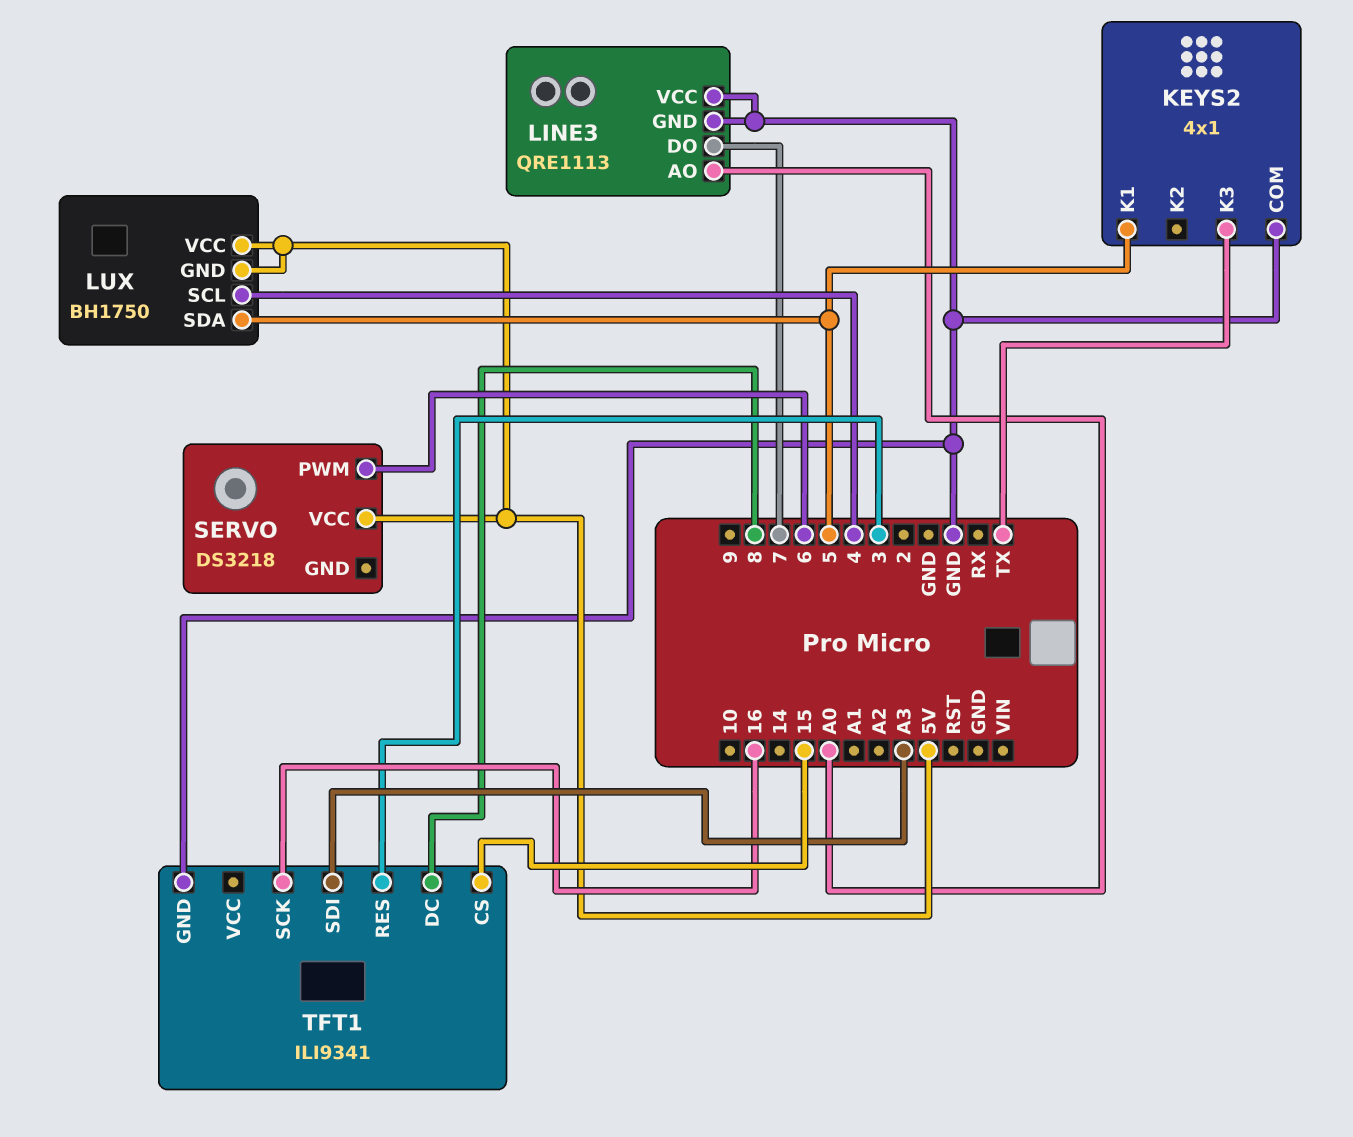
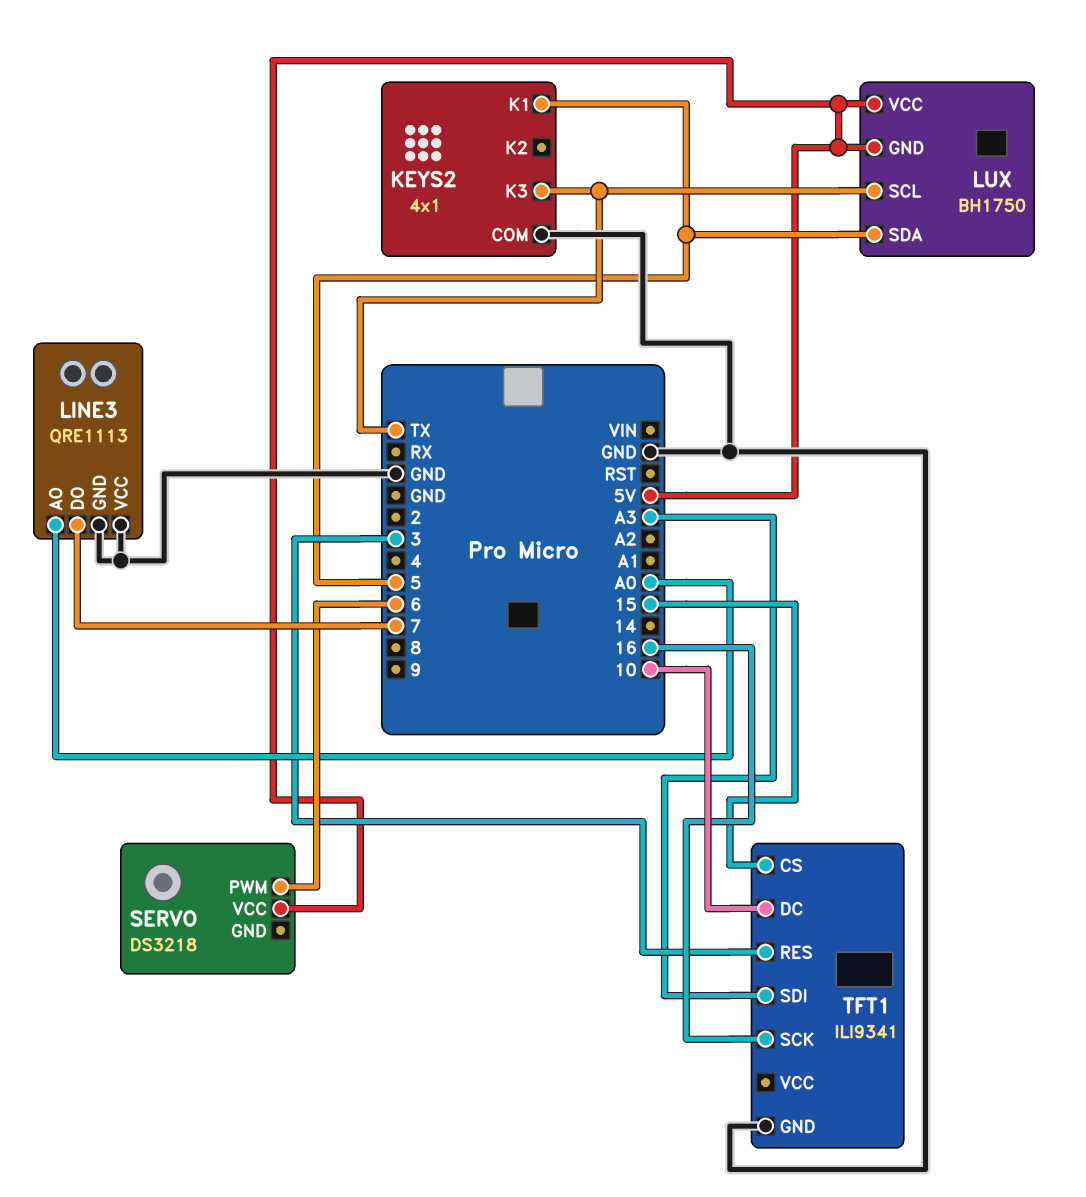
LUX pin SCL: 4 -> TX
TFT1 pin DC: 8 -> 10

